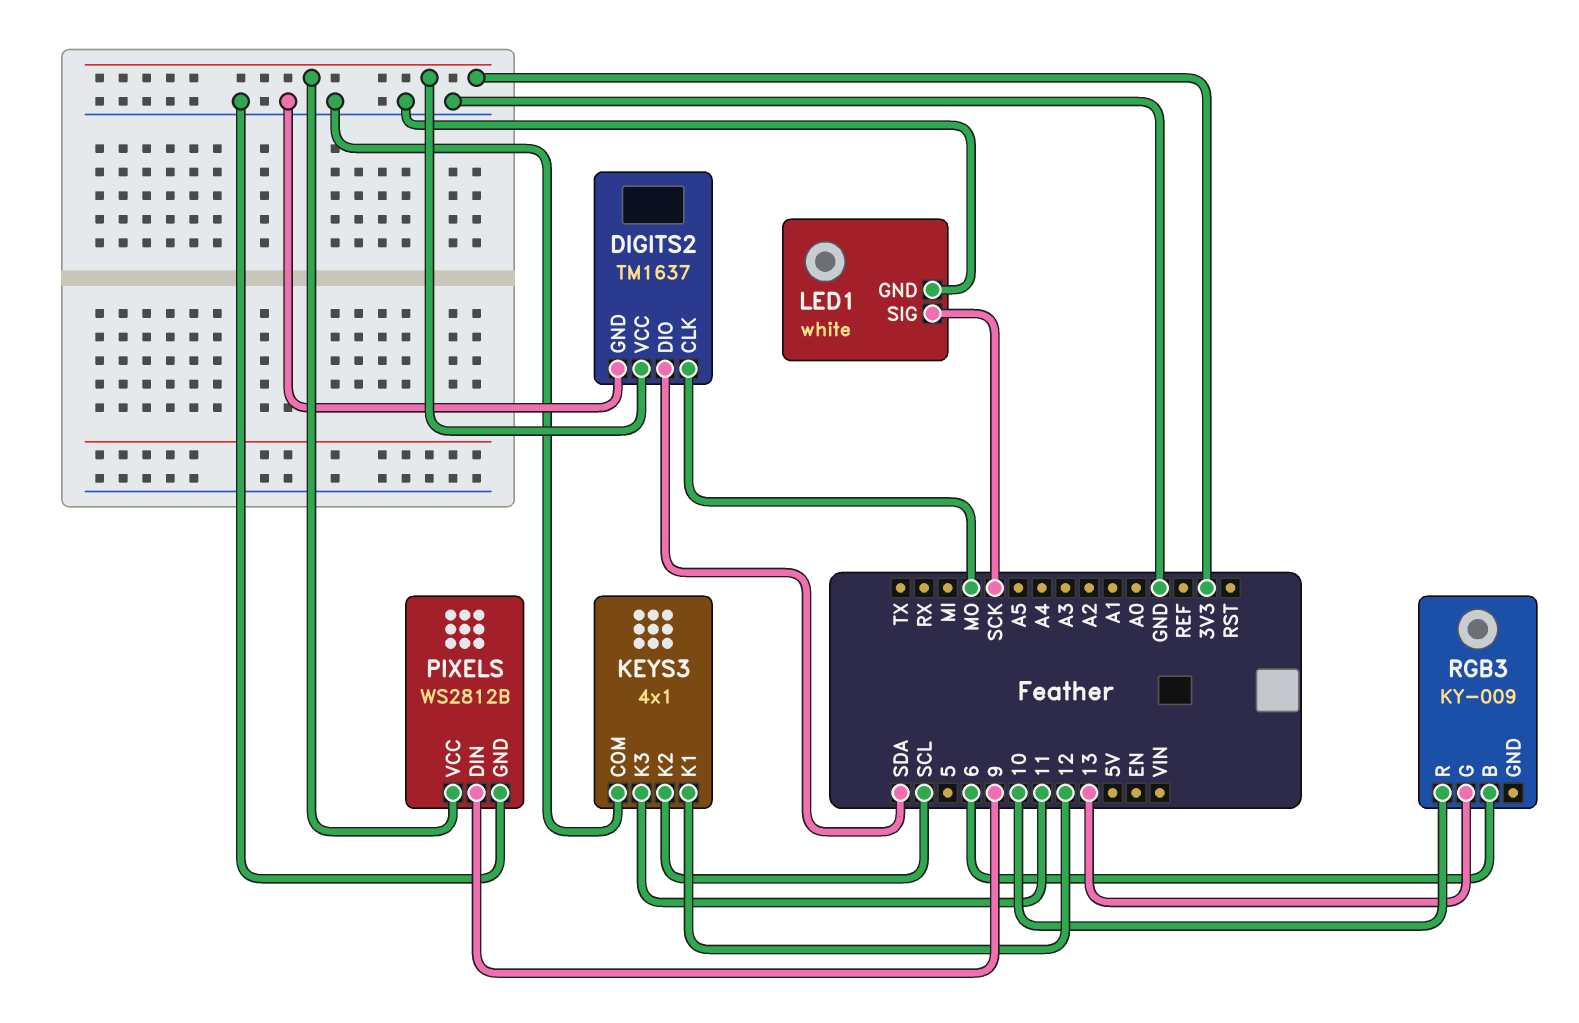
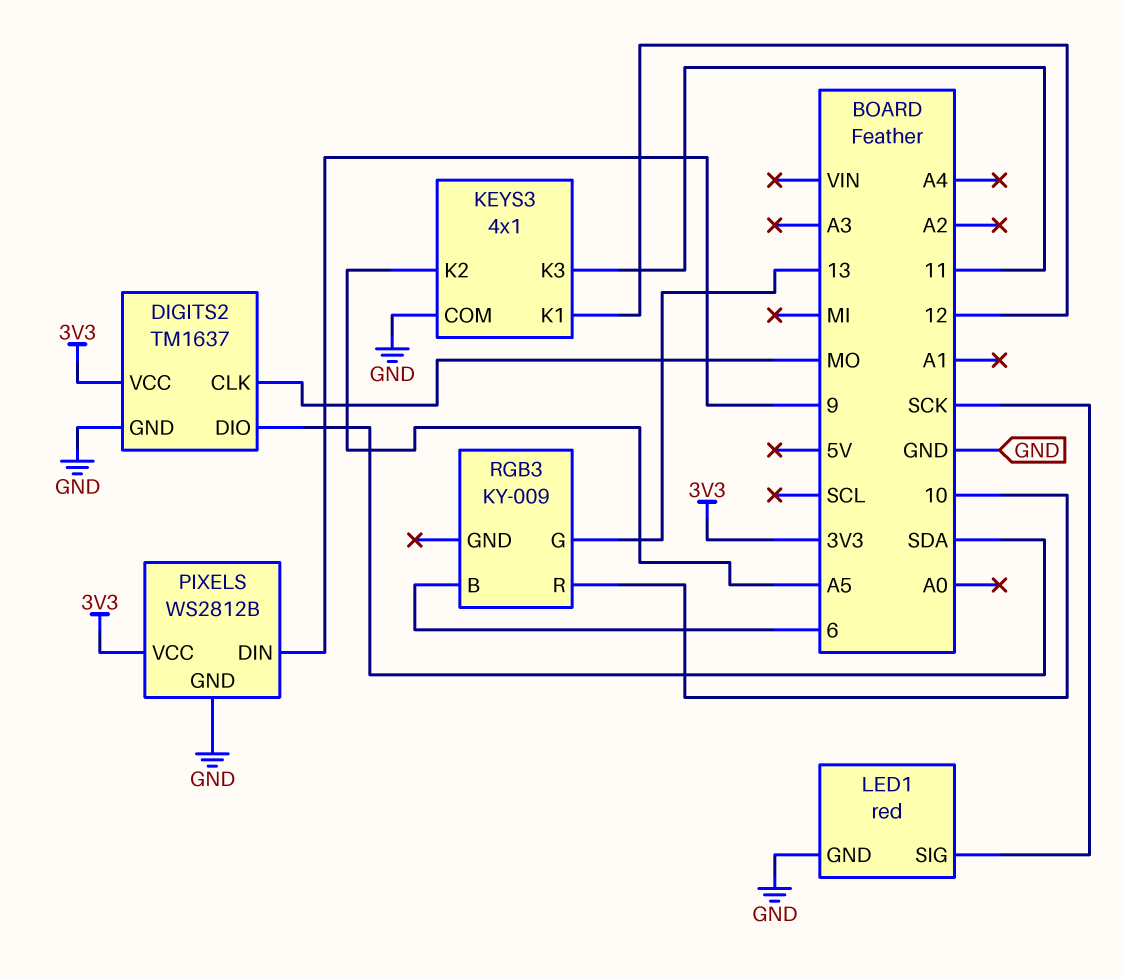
KEYS3 pin K2: SCL -> A5
LED1: white -> red

